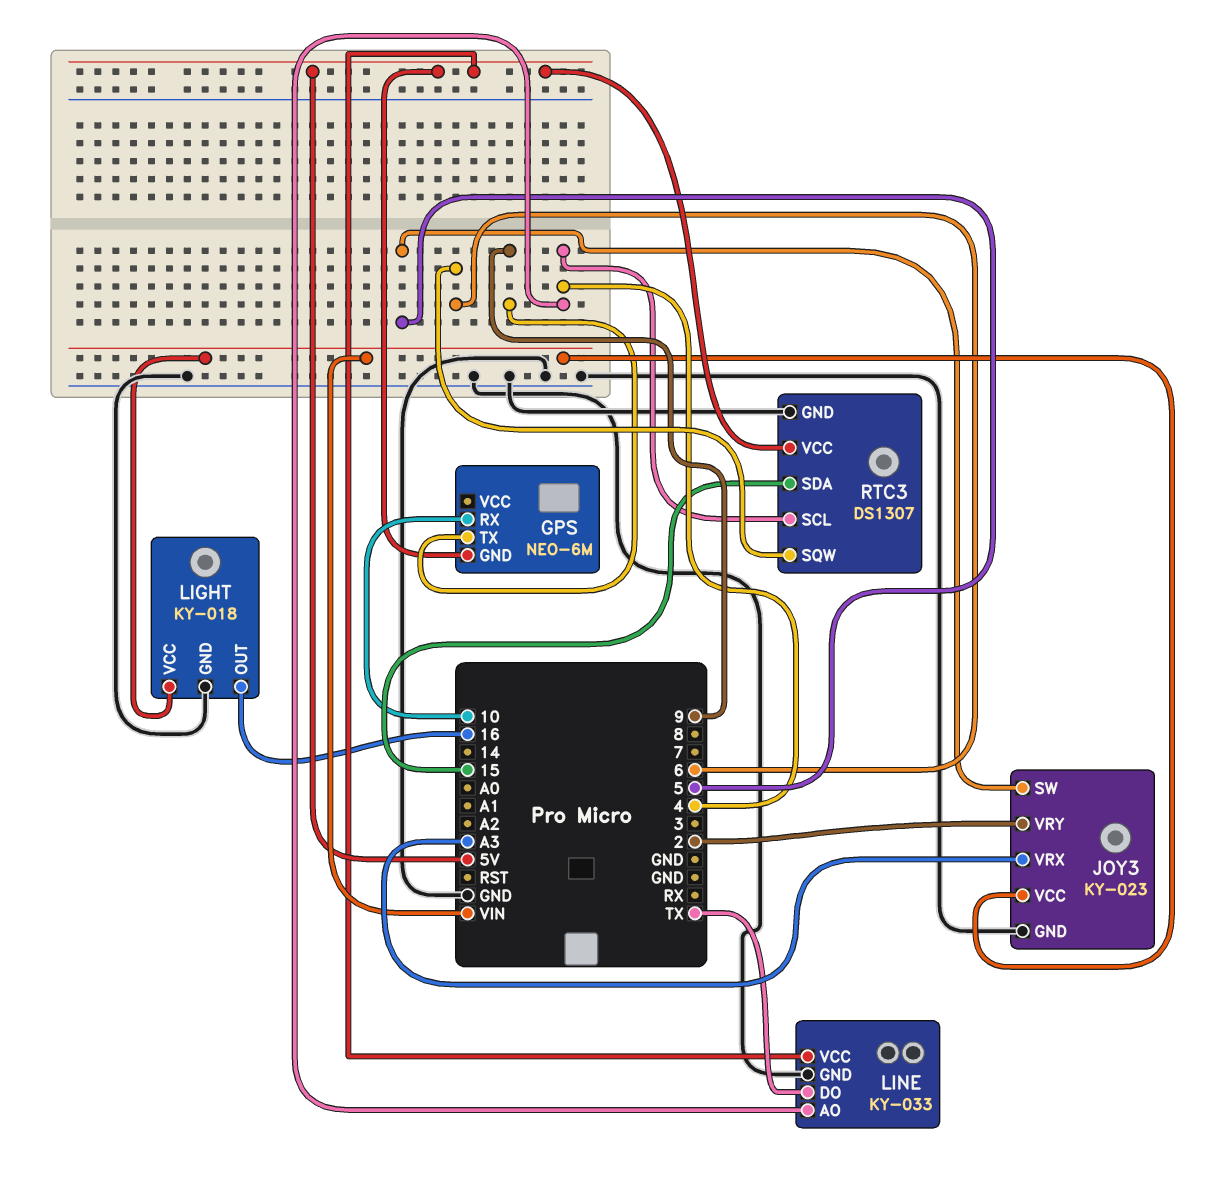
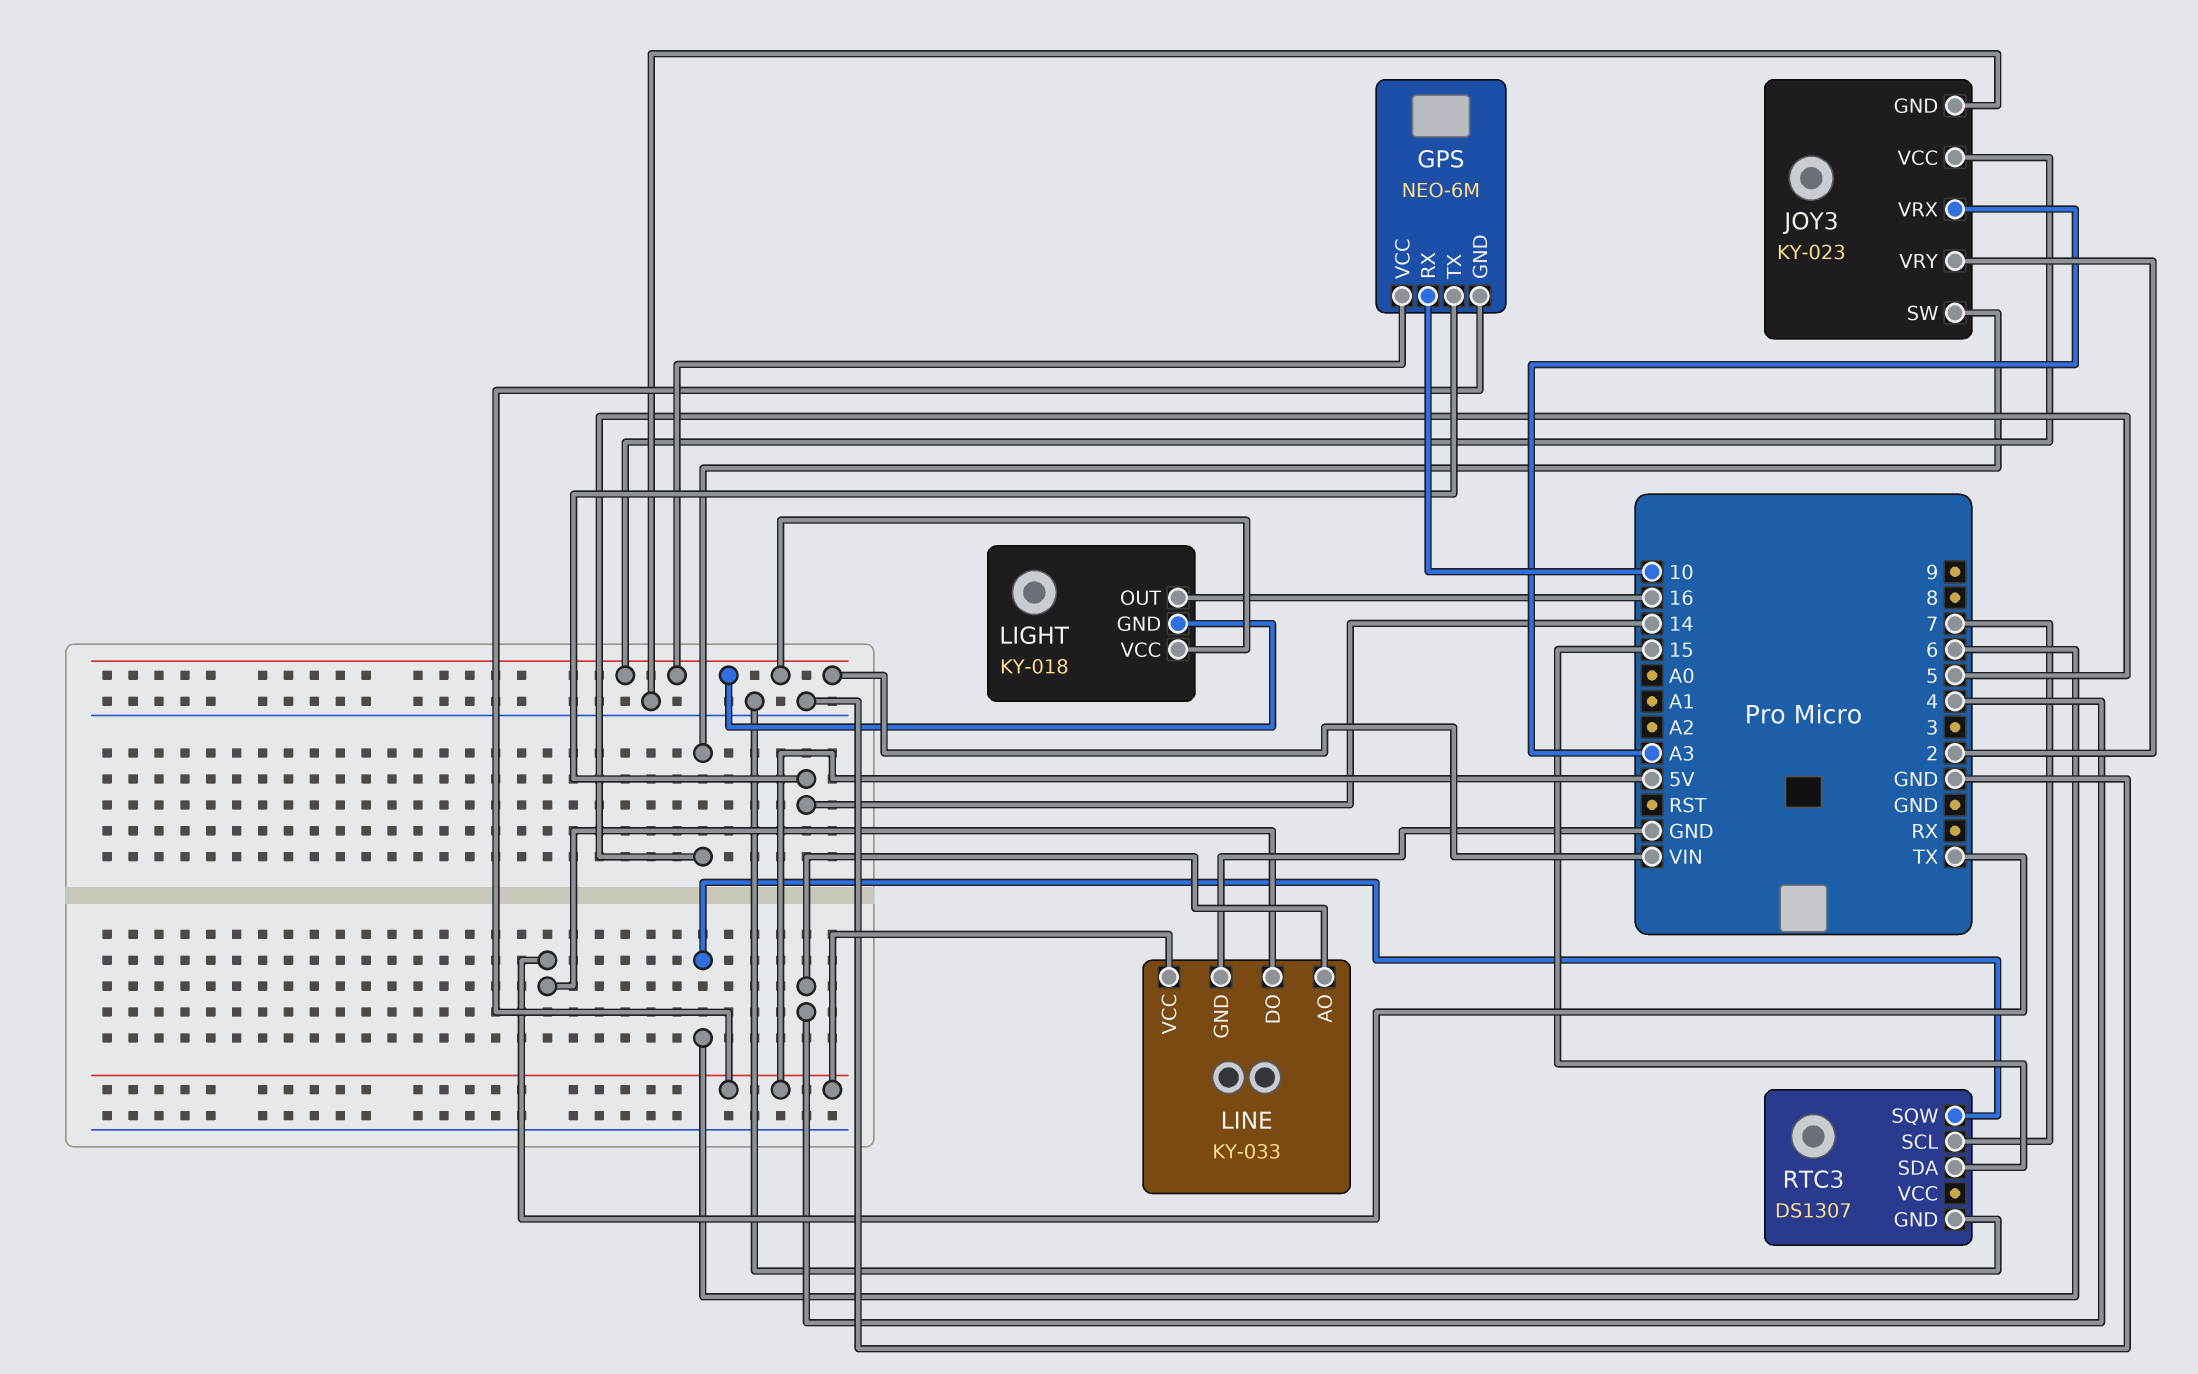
GPS pin TX: 9 -> 14
GPS pin VCC: none -> VIN
LIGHT pin GND: GND -> VIN
RTC3 pin SCL: 4 -> 7
RTC3 pin VCC: 5V -> none

